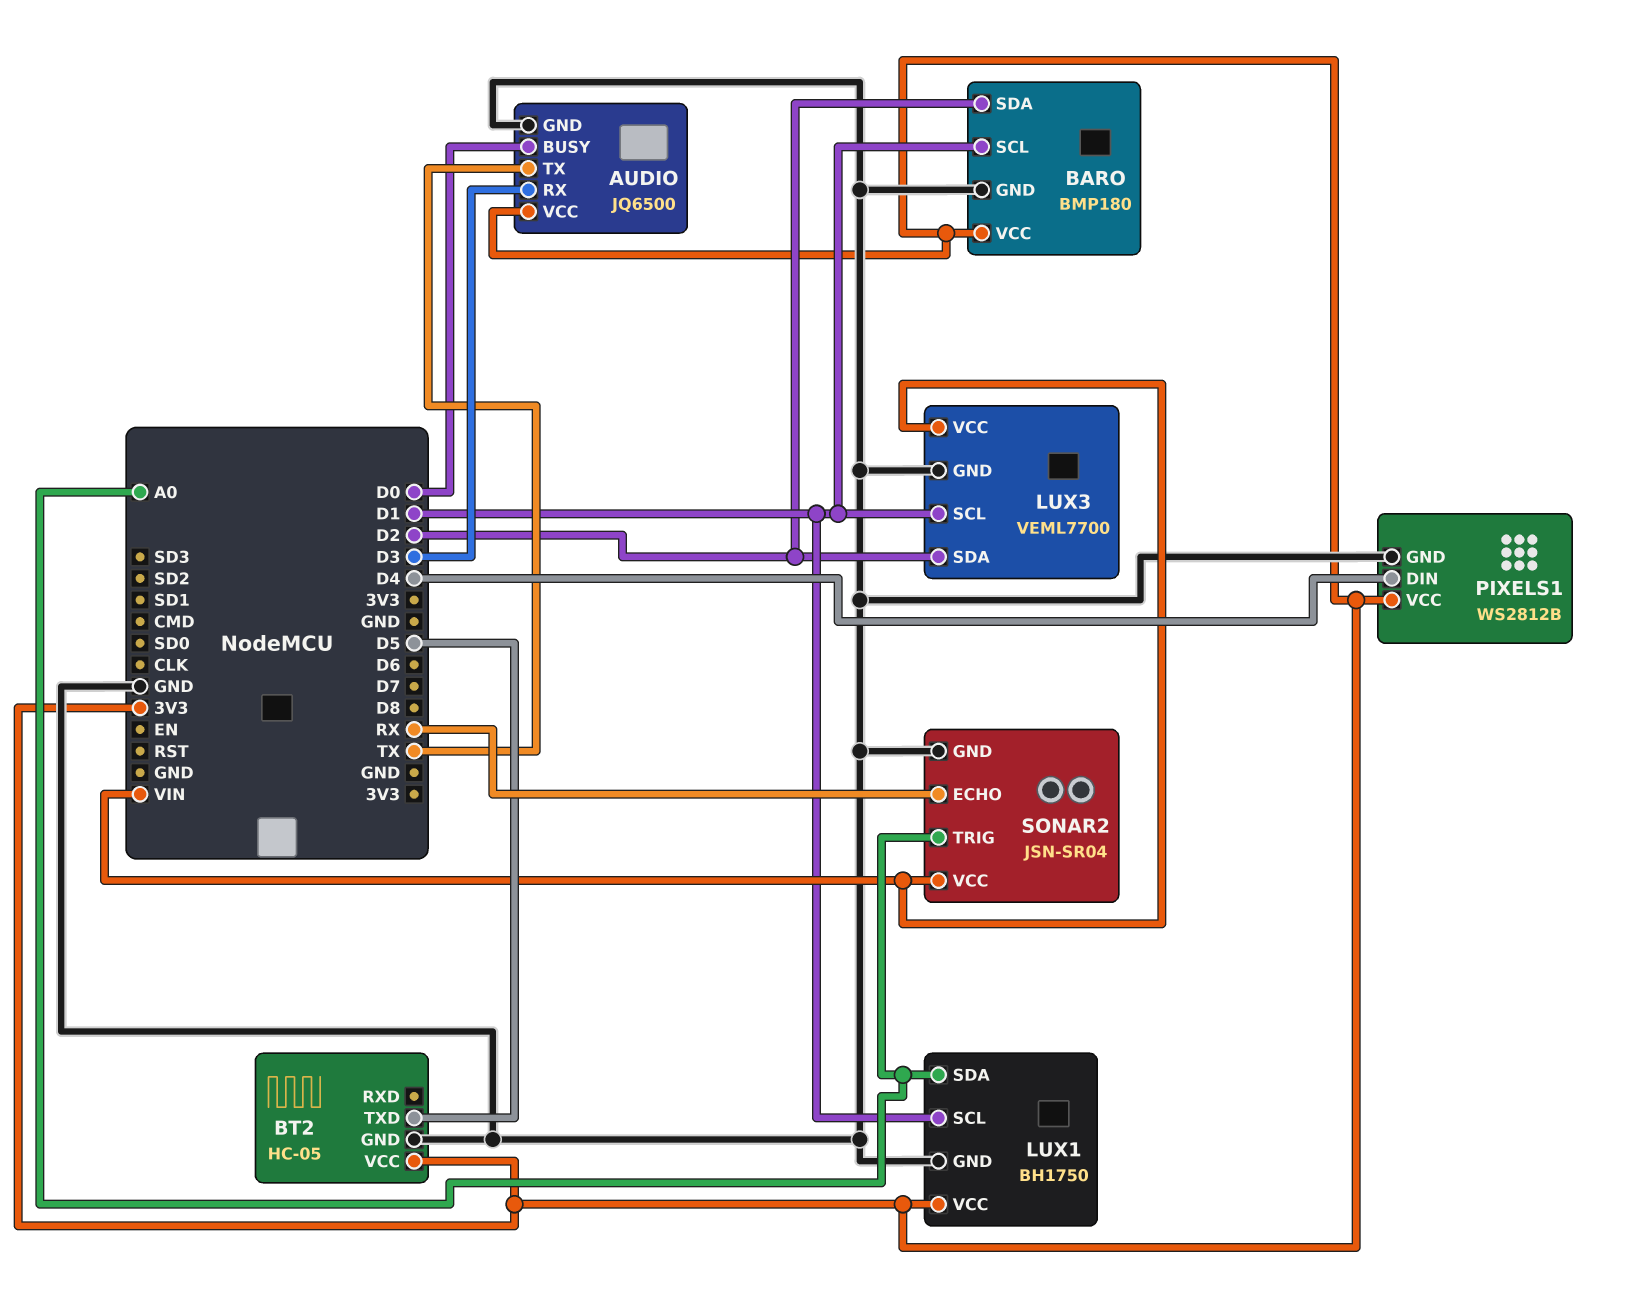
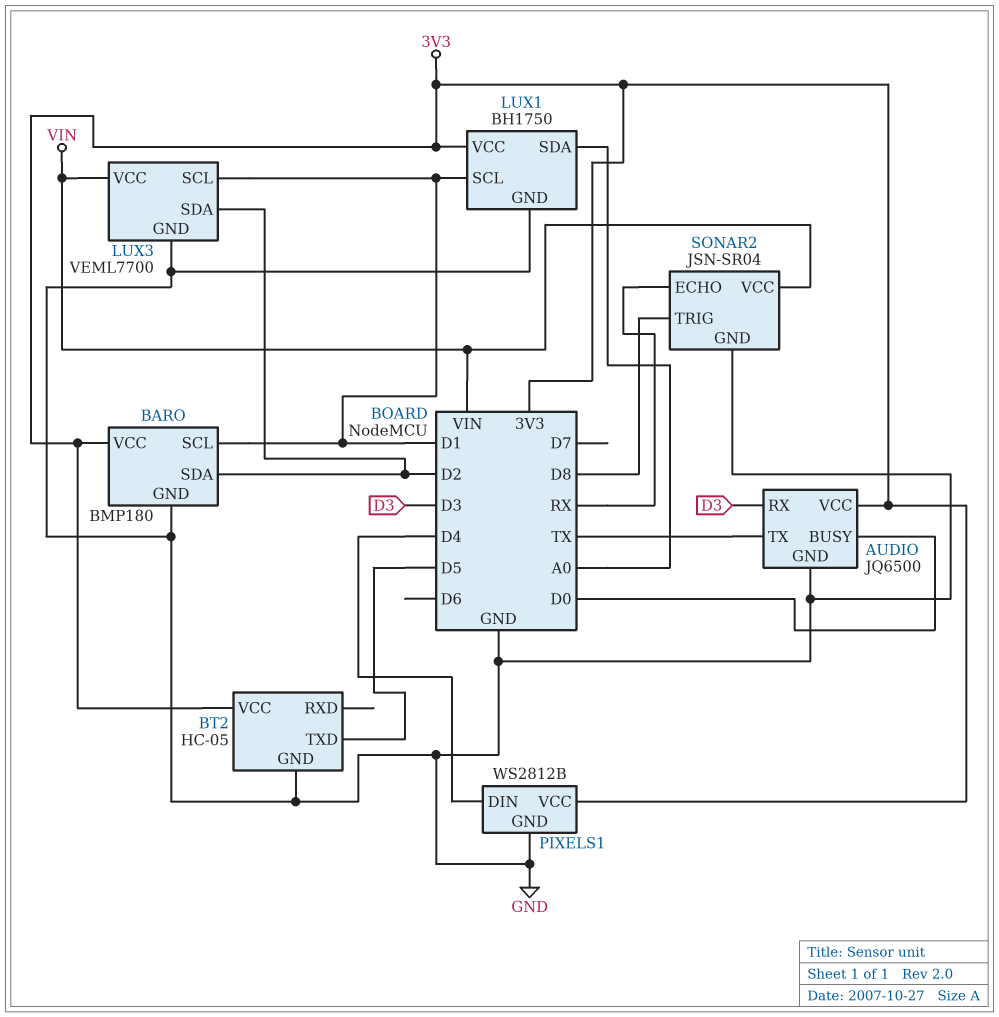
SONAR2 pin TRIG: A0 -> D8

